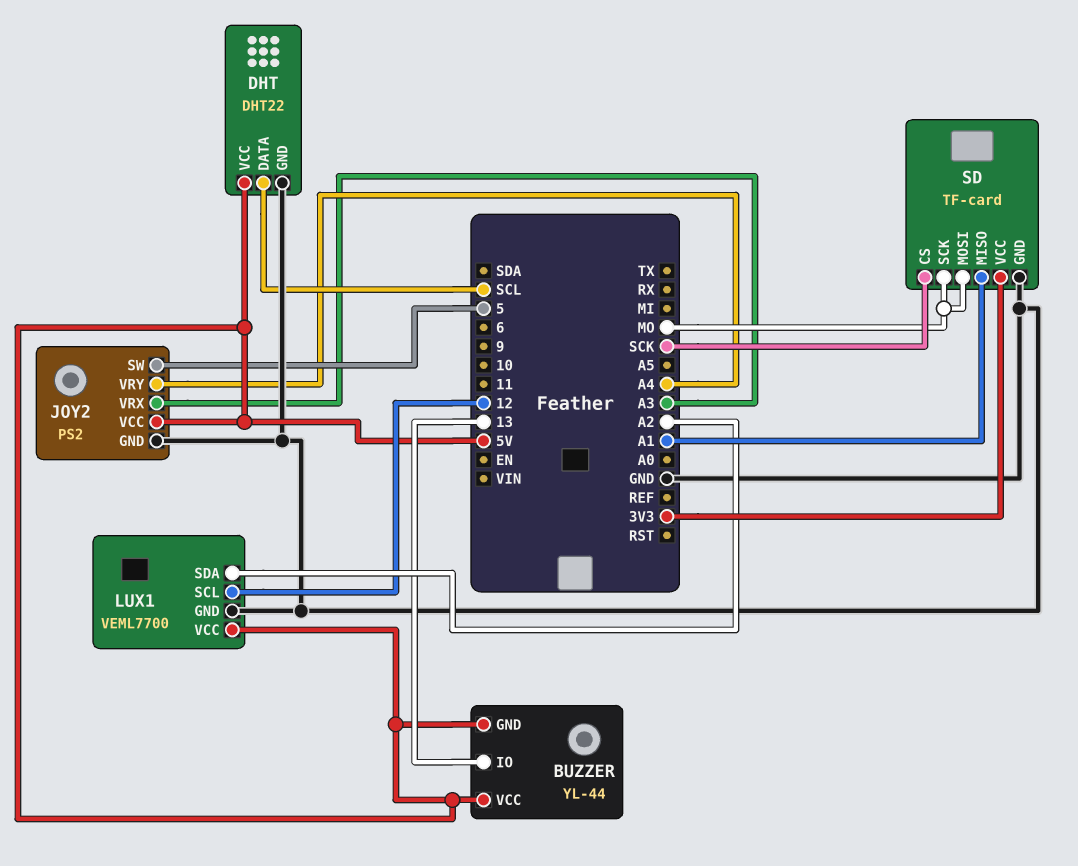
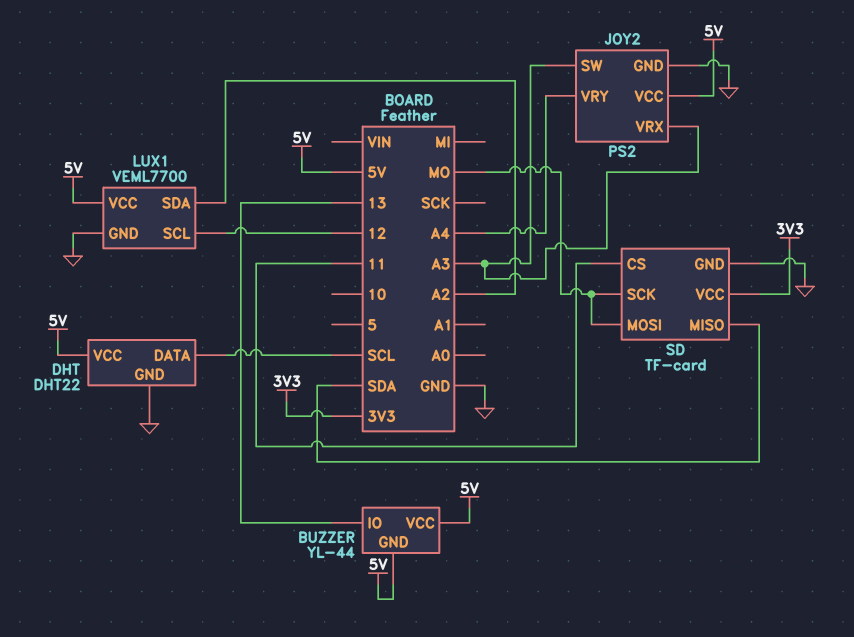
JOY2 pin SW: 5 -> A3
SD pin CS: SCK -> 11
SD pin MISO: A1 -> SDA

